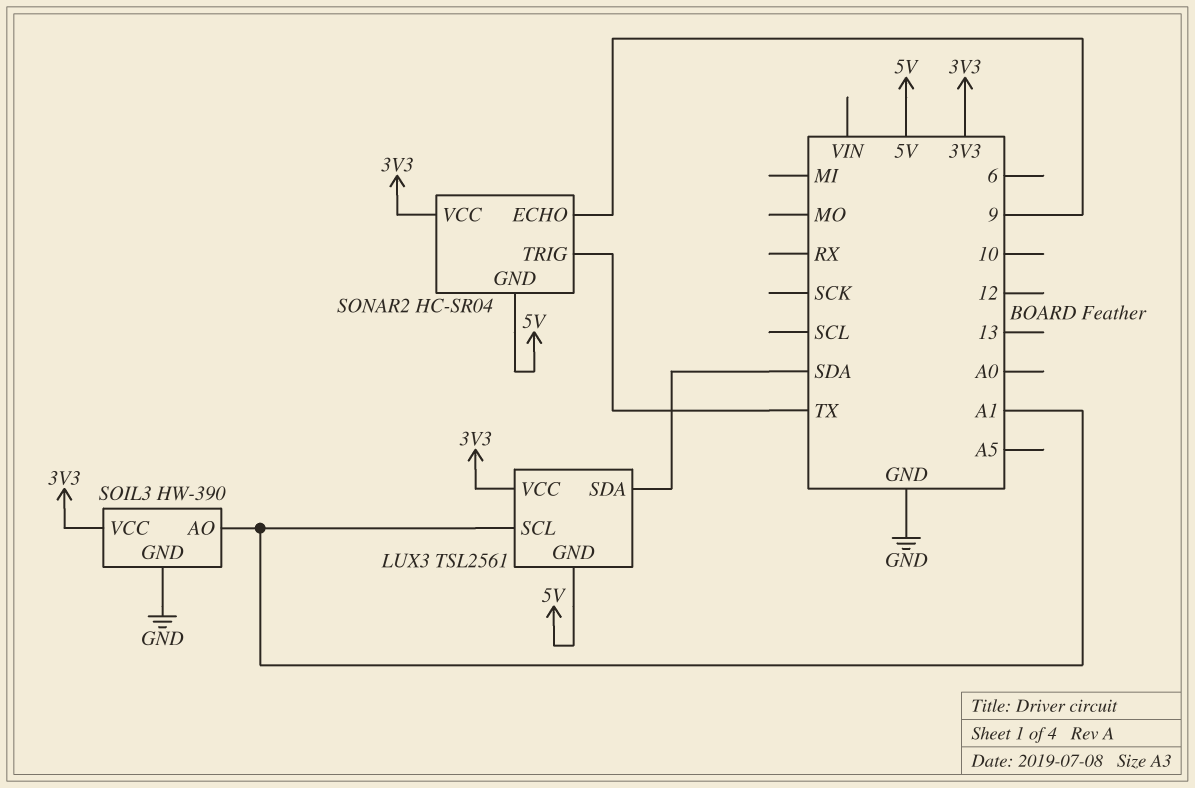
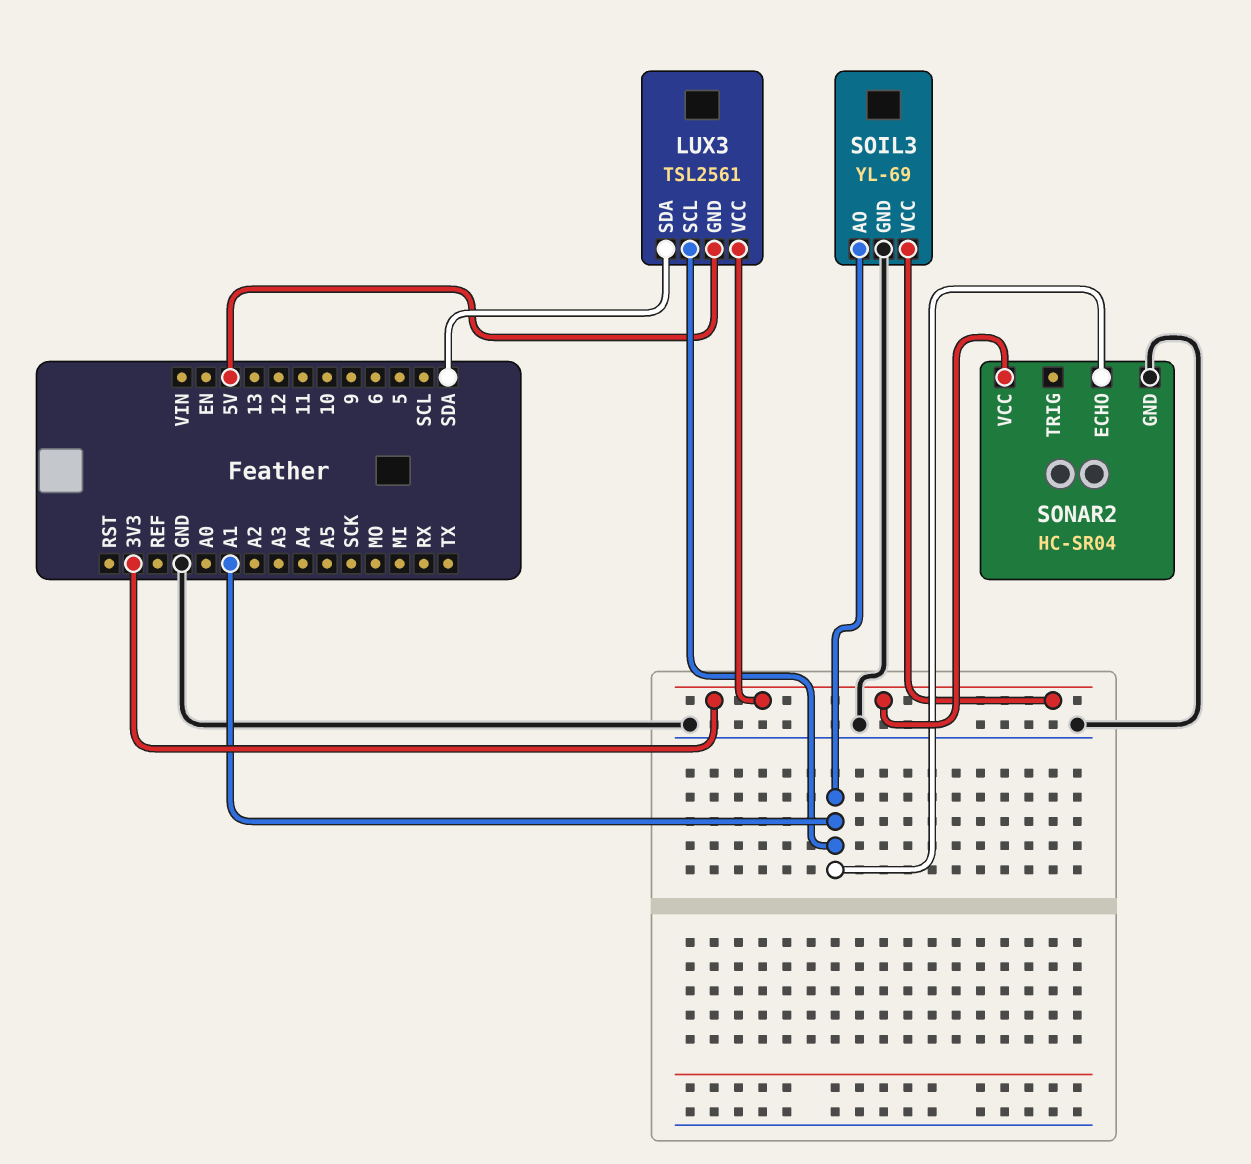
SOIL3: HW-390 -> YL-69
SONAR2 pin ECHO: 9 -> A1
SONAR2 pin GND: 5V -> GND
SONAR2 pin TRIG: TX -> none

